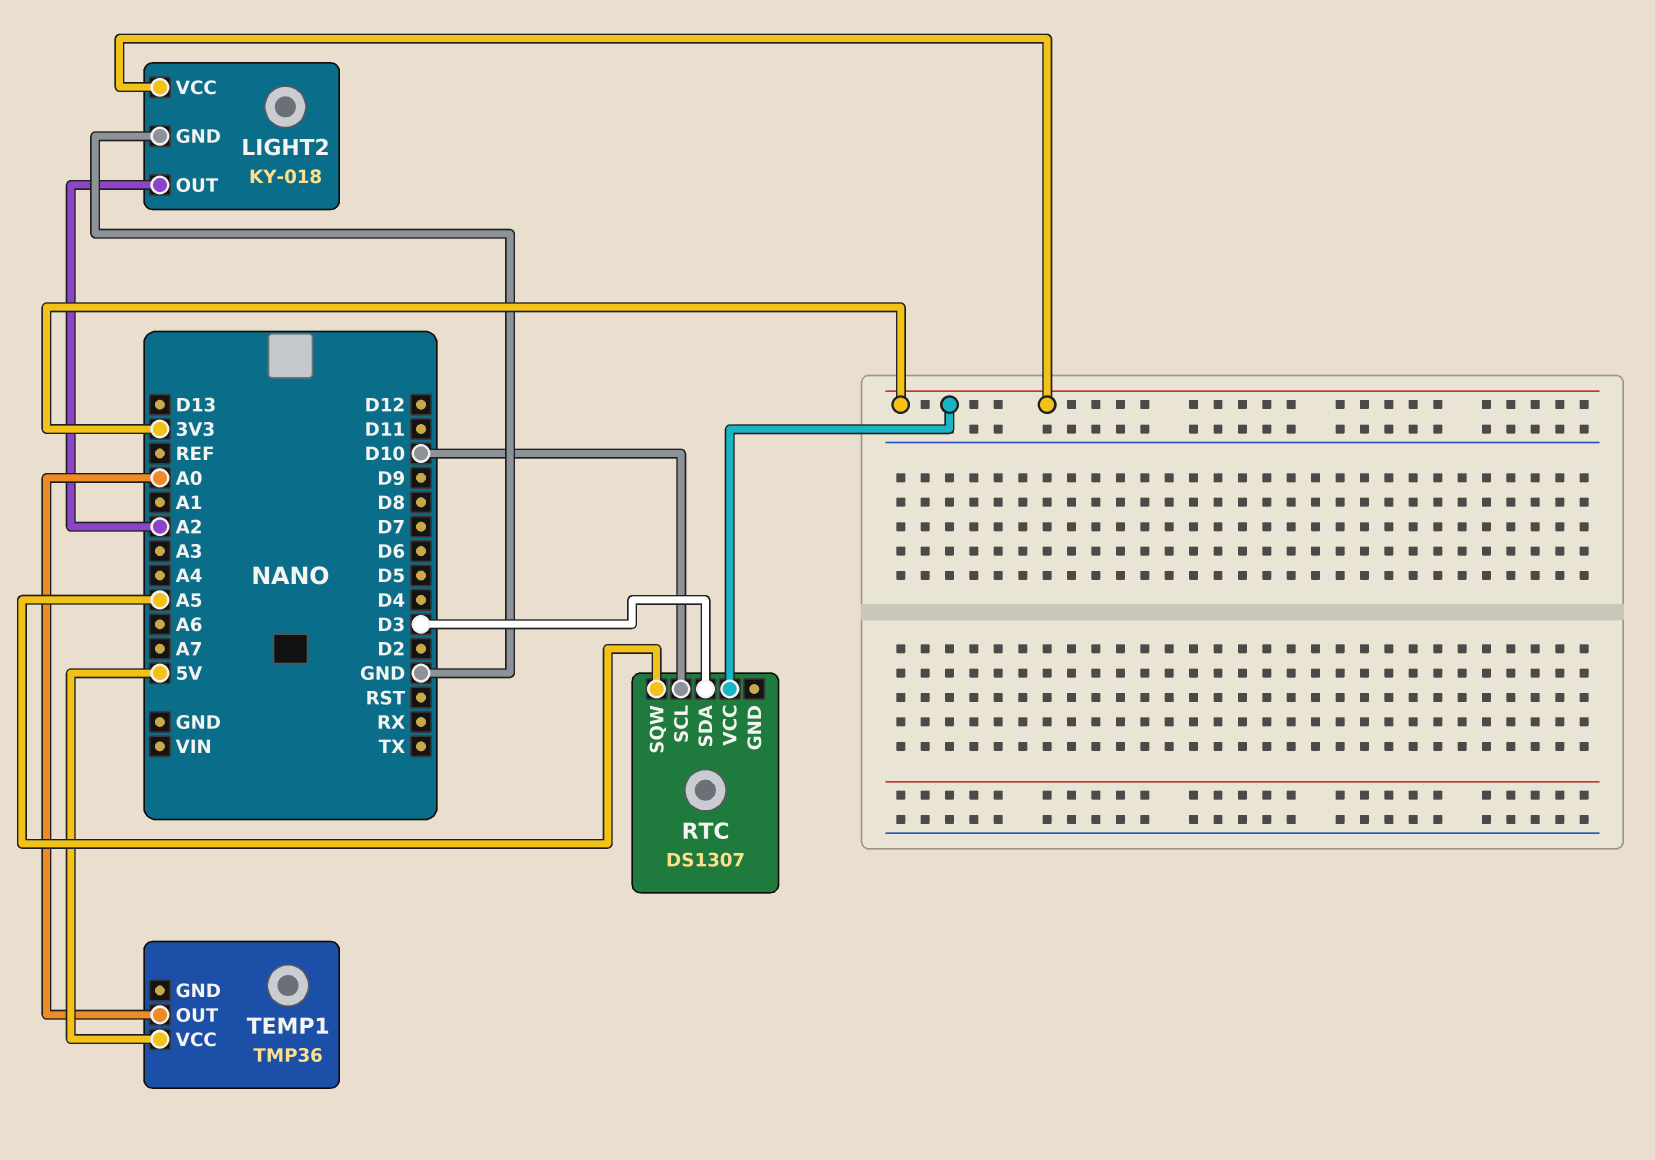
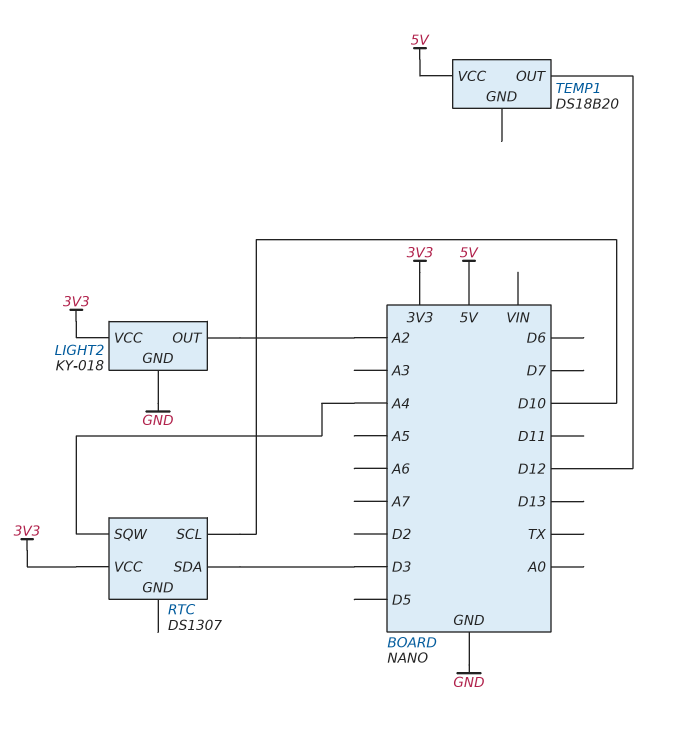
RTC pin SQW: A5 -> A4
TEMP1: TMP36 -> DS18B20
TEMP1 pin OUT: A0 -> D12

